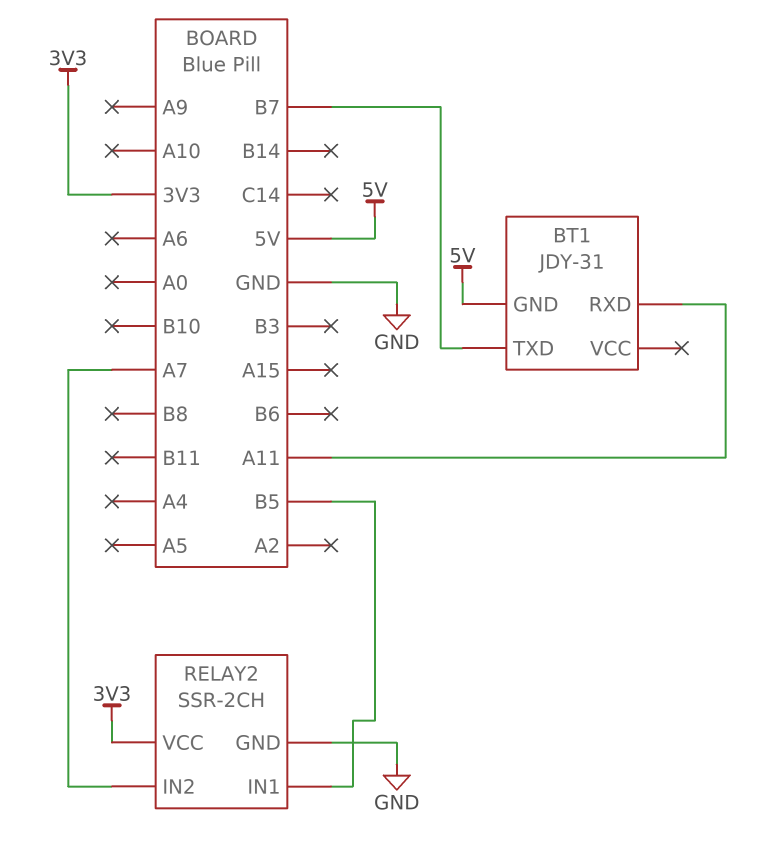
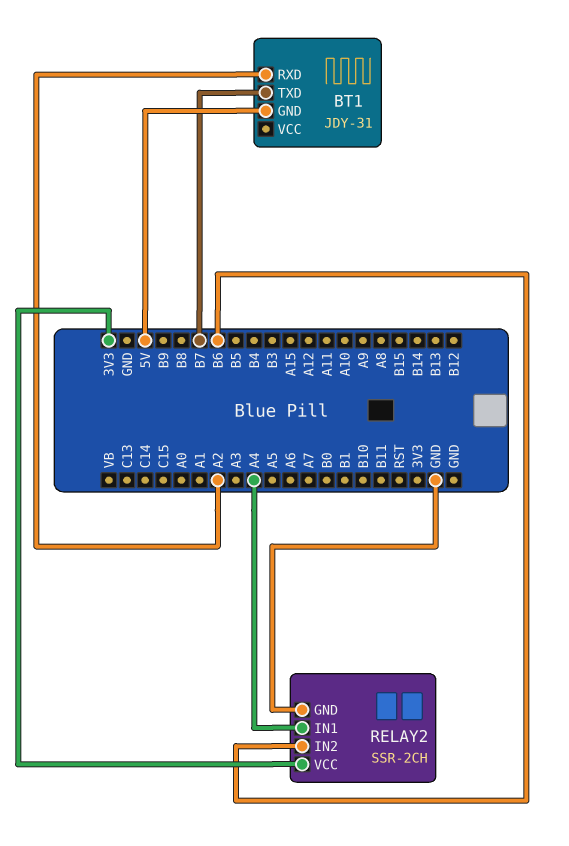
BT1 pin RXD: A11 -> A2
RELAY2 pin IN1: B5 -> A4
RELAY2 pin IN2: A7 -> B6

